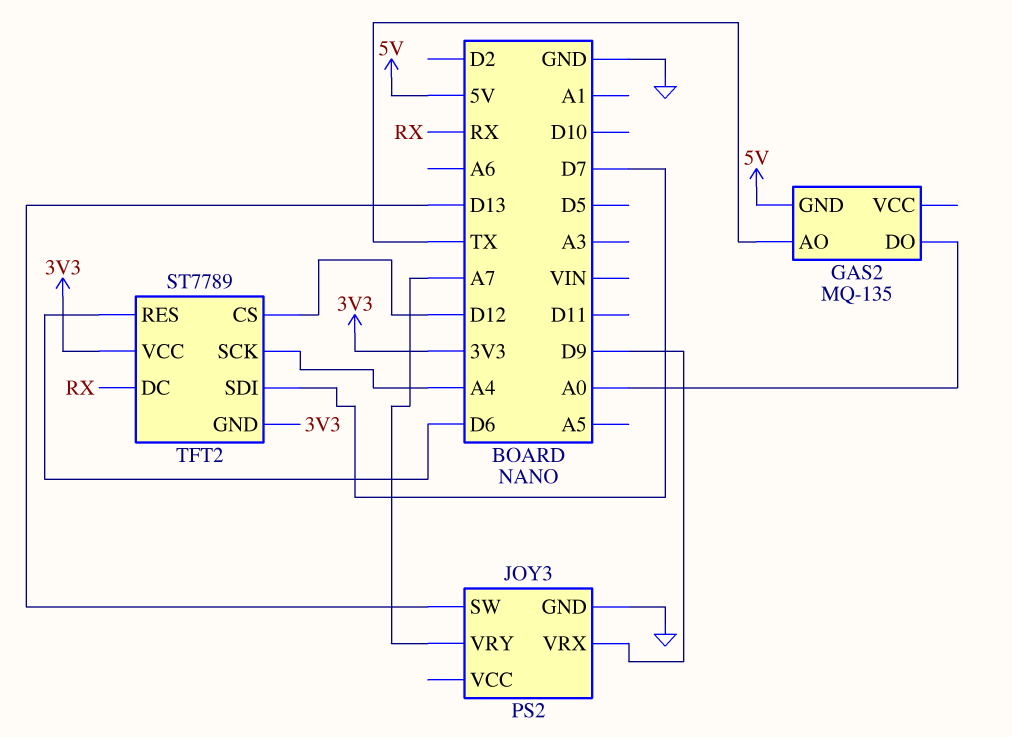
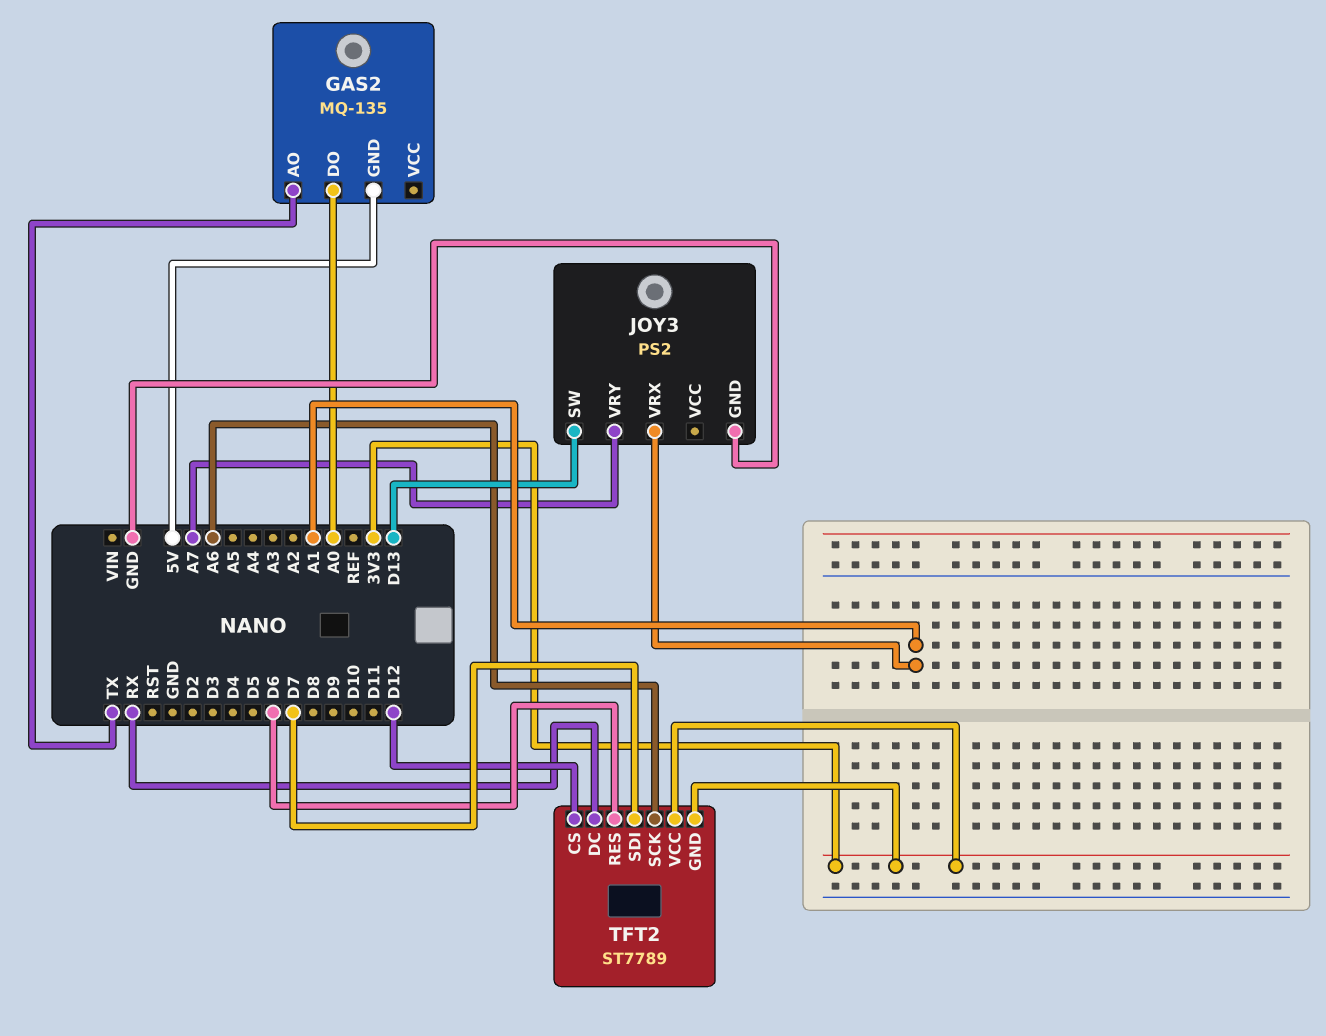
JOY3 pin VRX: D9 -> A1
TFT2 pin SCK: A4 -> A6

